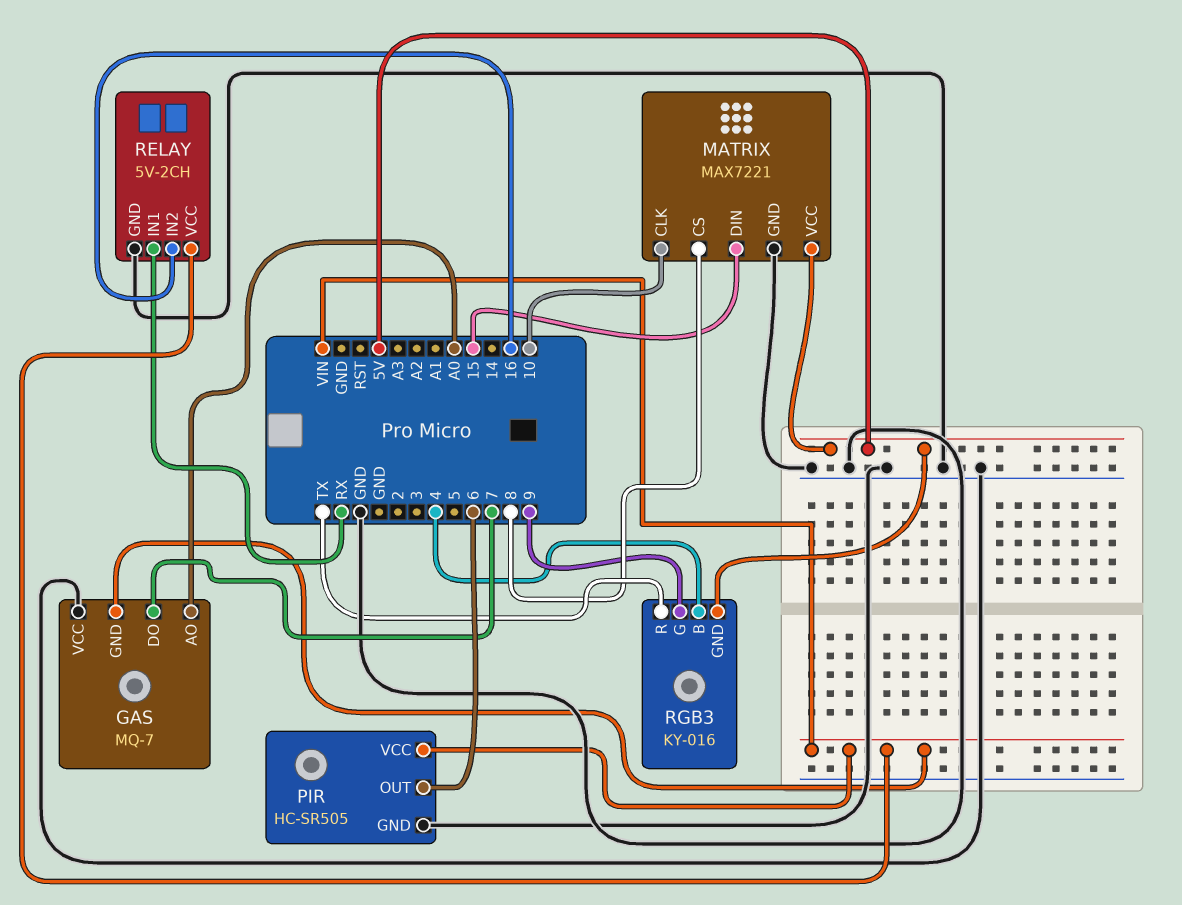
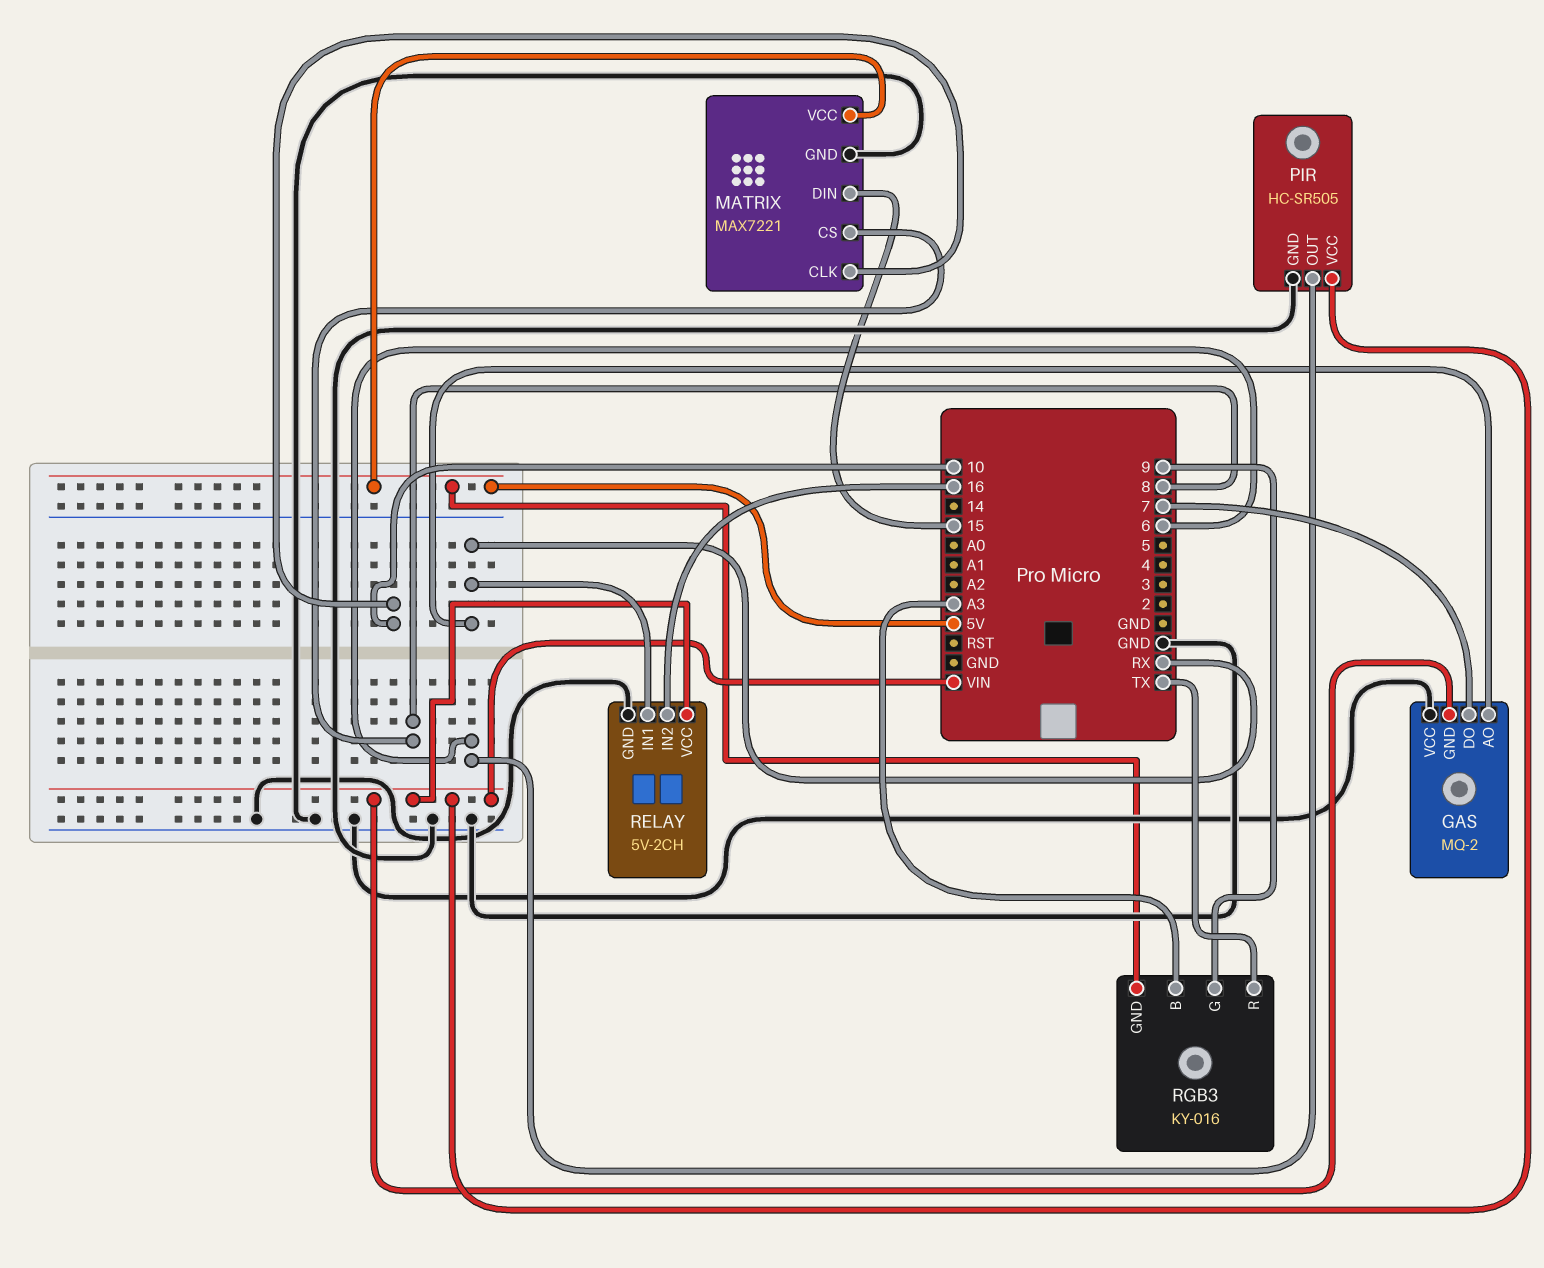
GAS: MQ-7 -> MQ-2
GAS pin AO: A0 -> RX
RGB3 pin B: 4 -> A3

